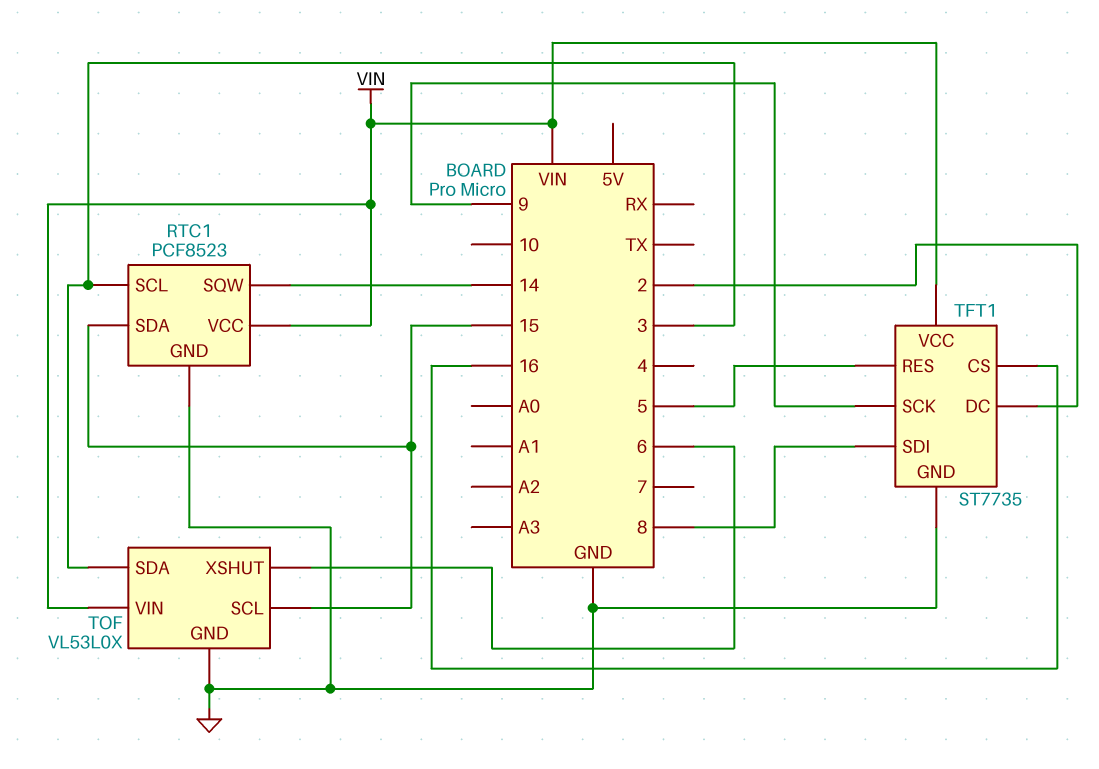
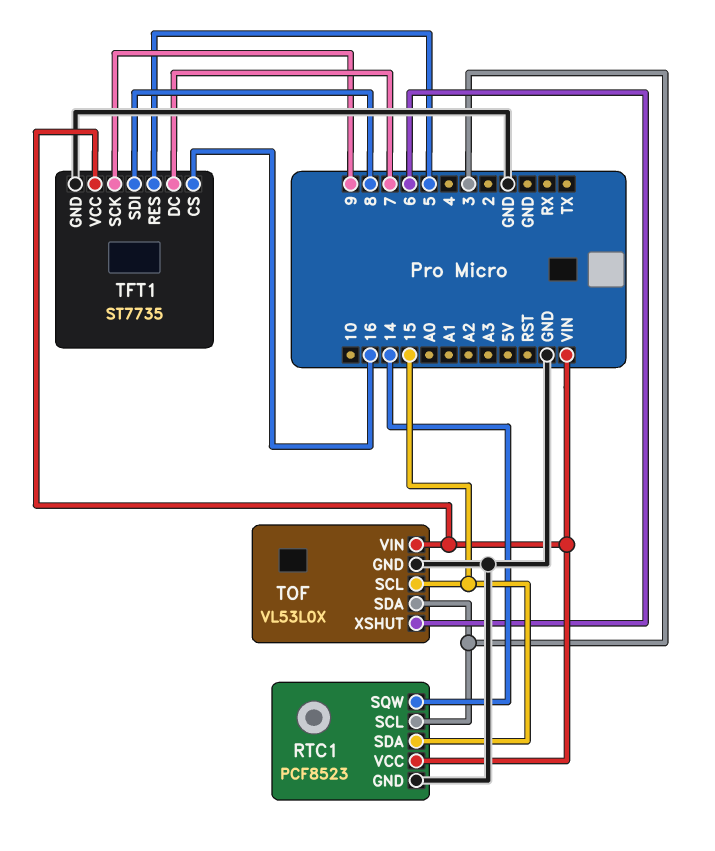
TFT1 pin DC: 2 -> 7

